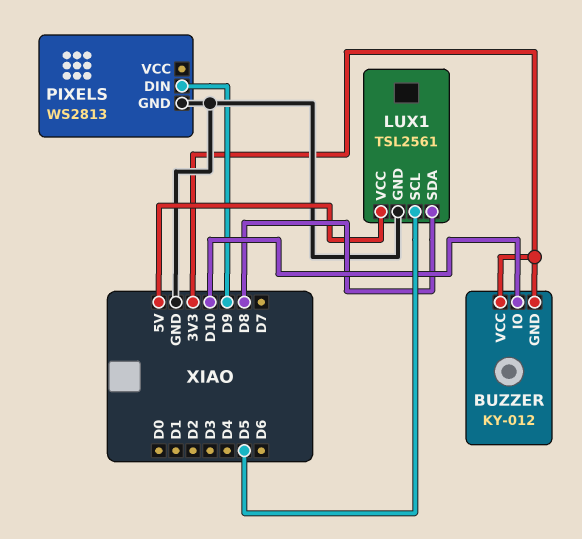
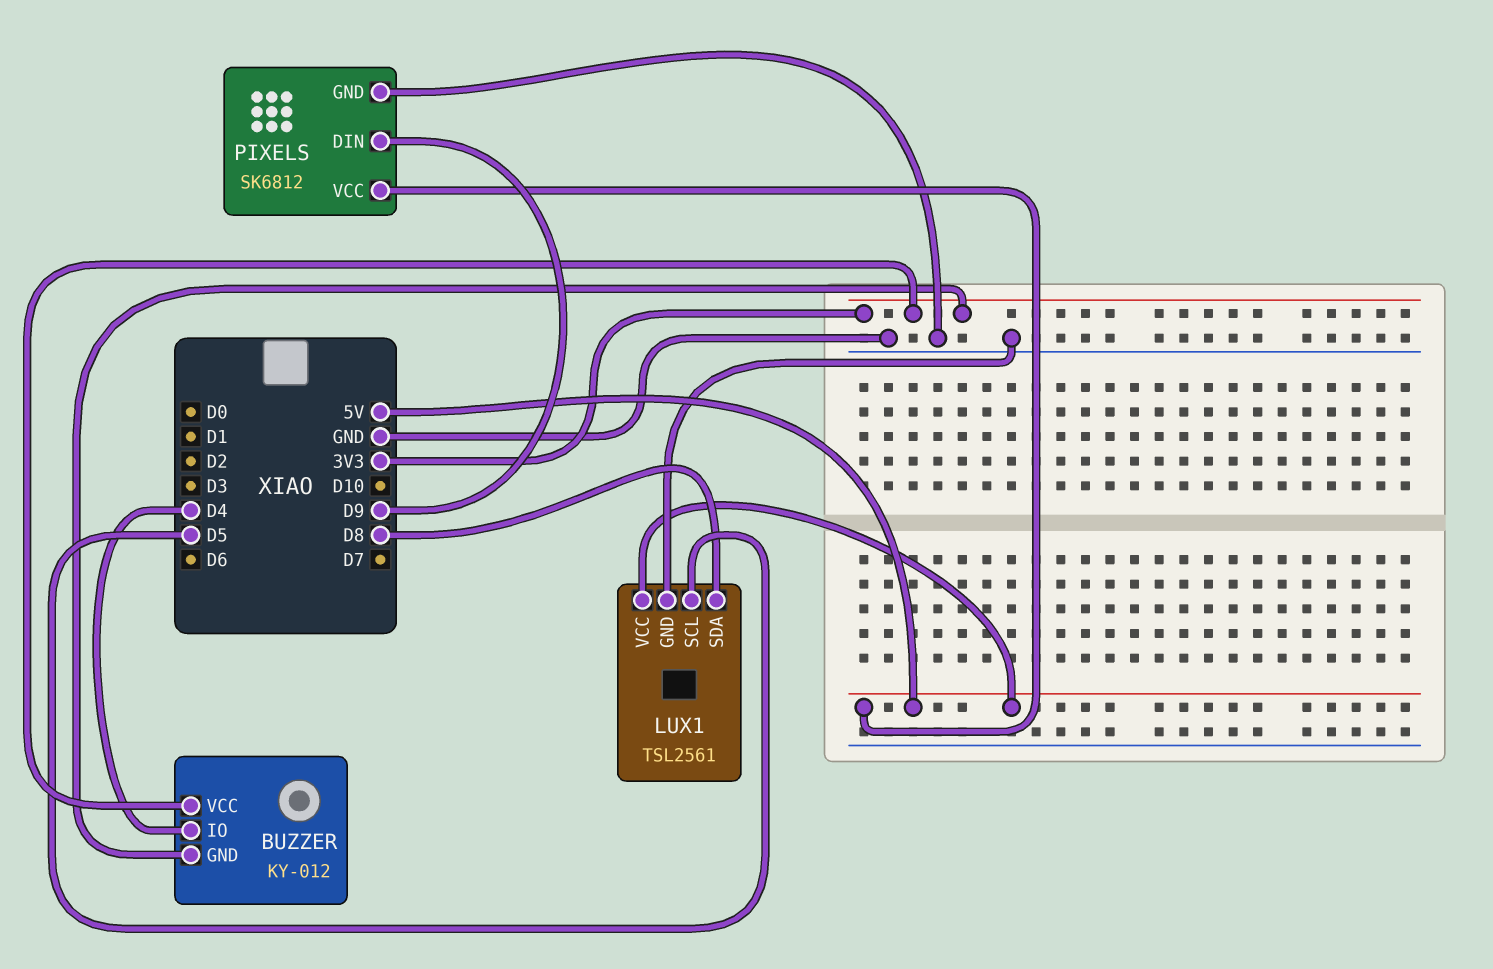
BUZZER pin IO: D10 -> D4
PIXELS: WS2813 -> SK6812
PIXELS pin VCC: none -> 5V

